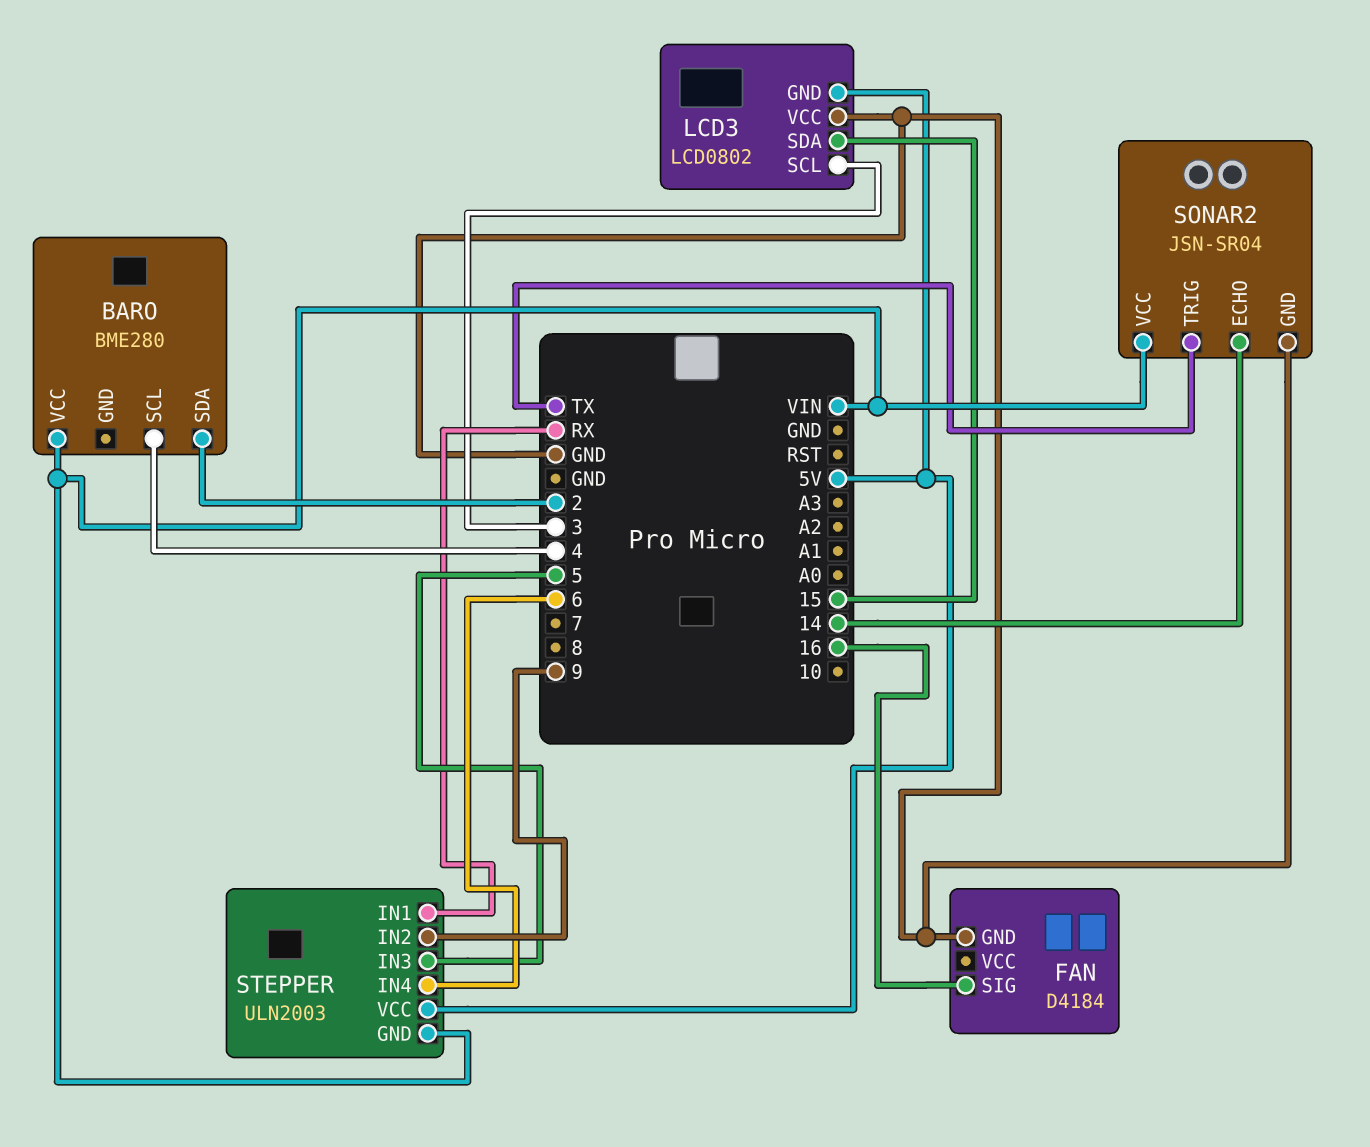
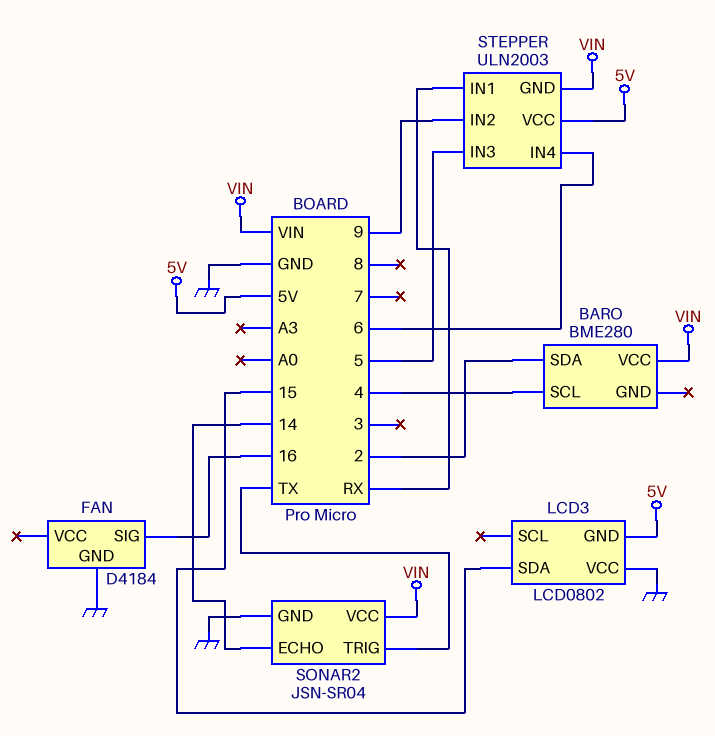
LCD3 pin SCL: 3 -> none

